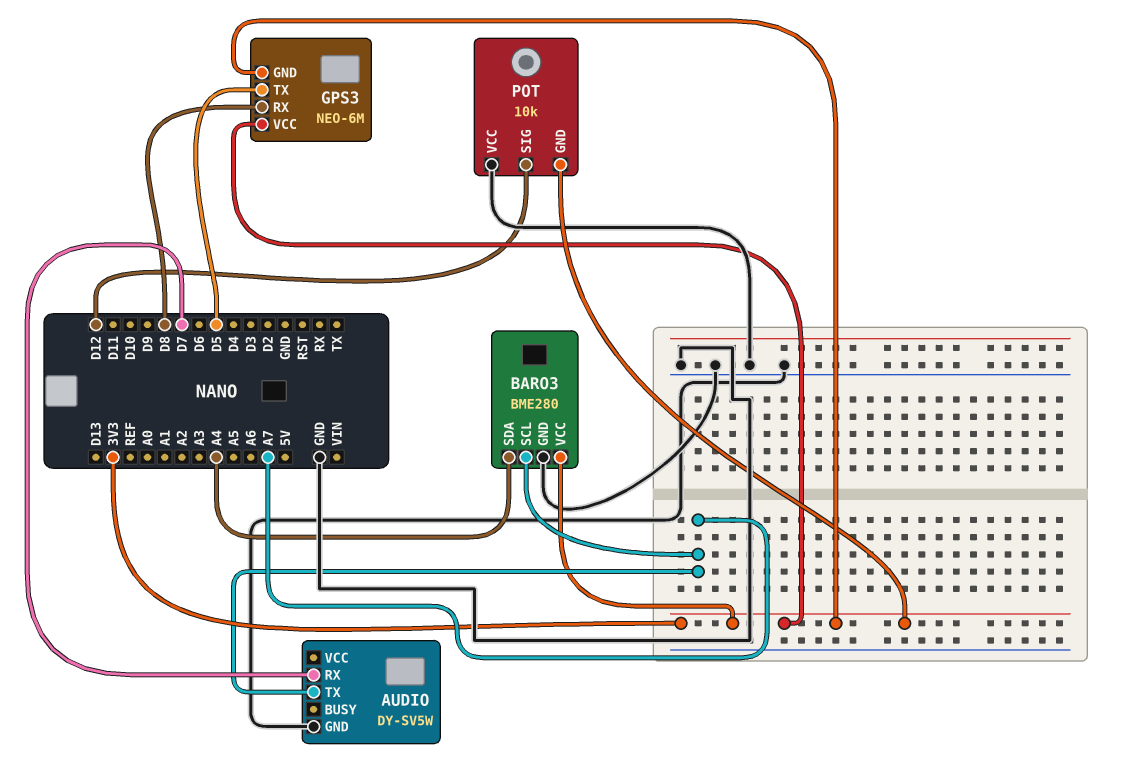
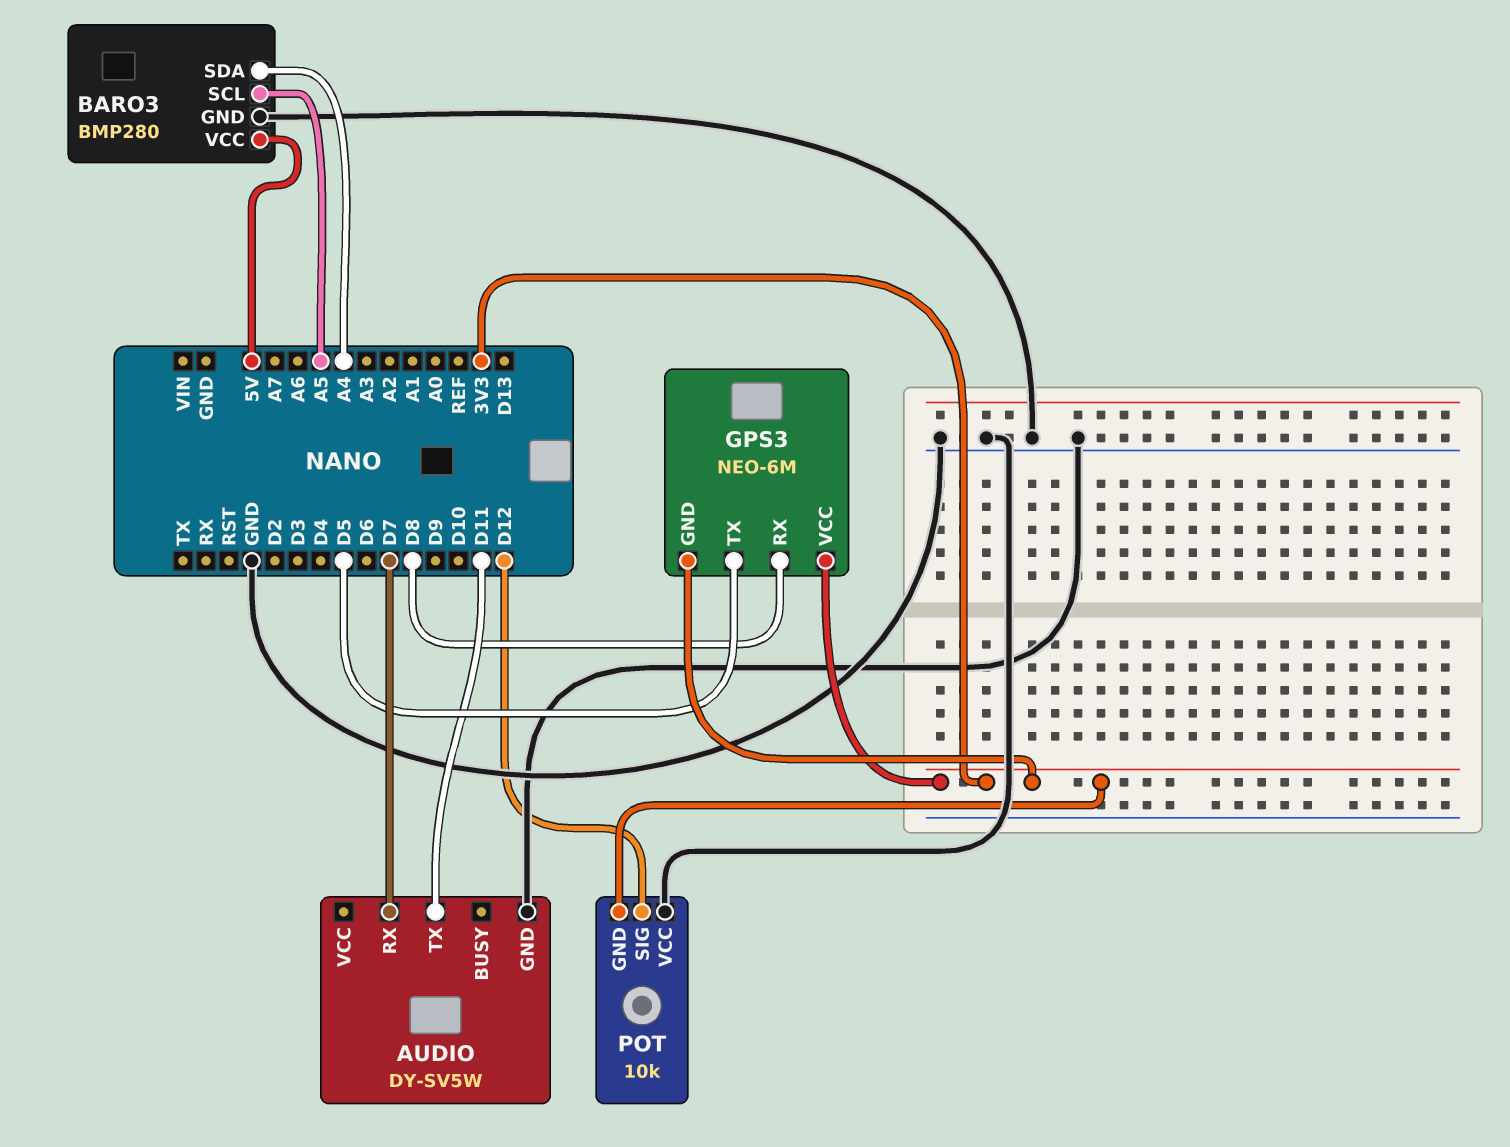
AUDIO pin TX: A7 -> D11
BARO3: BME280 -> BMP280
BARO3 pin SCL: A7 -> A5
BARO3 pin VCC: 3V3 -> 5V

